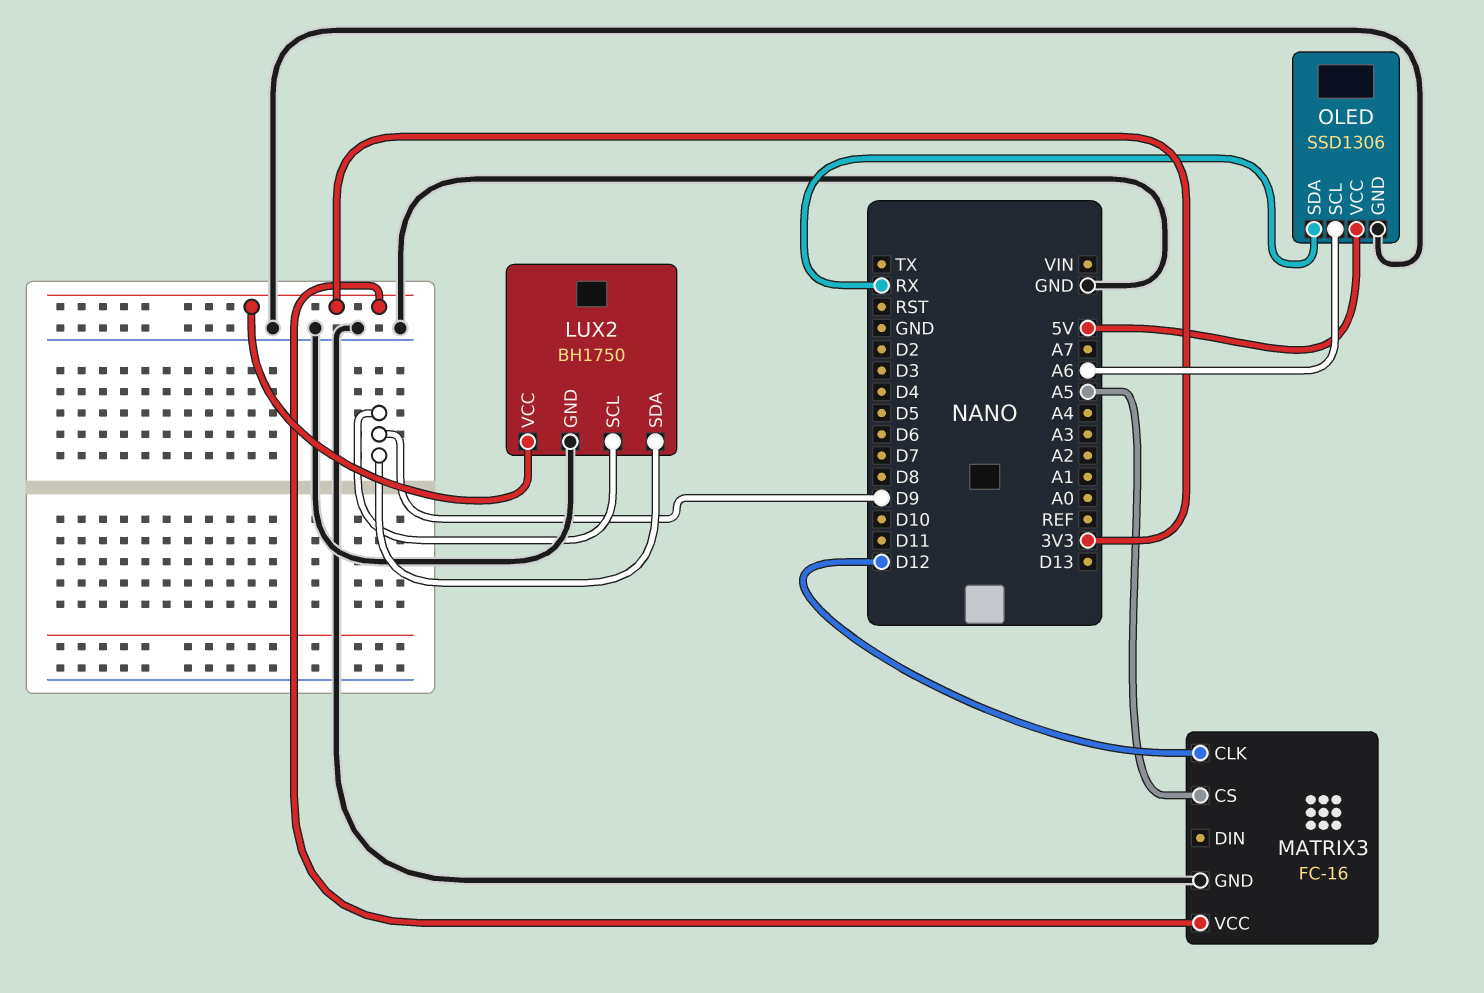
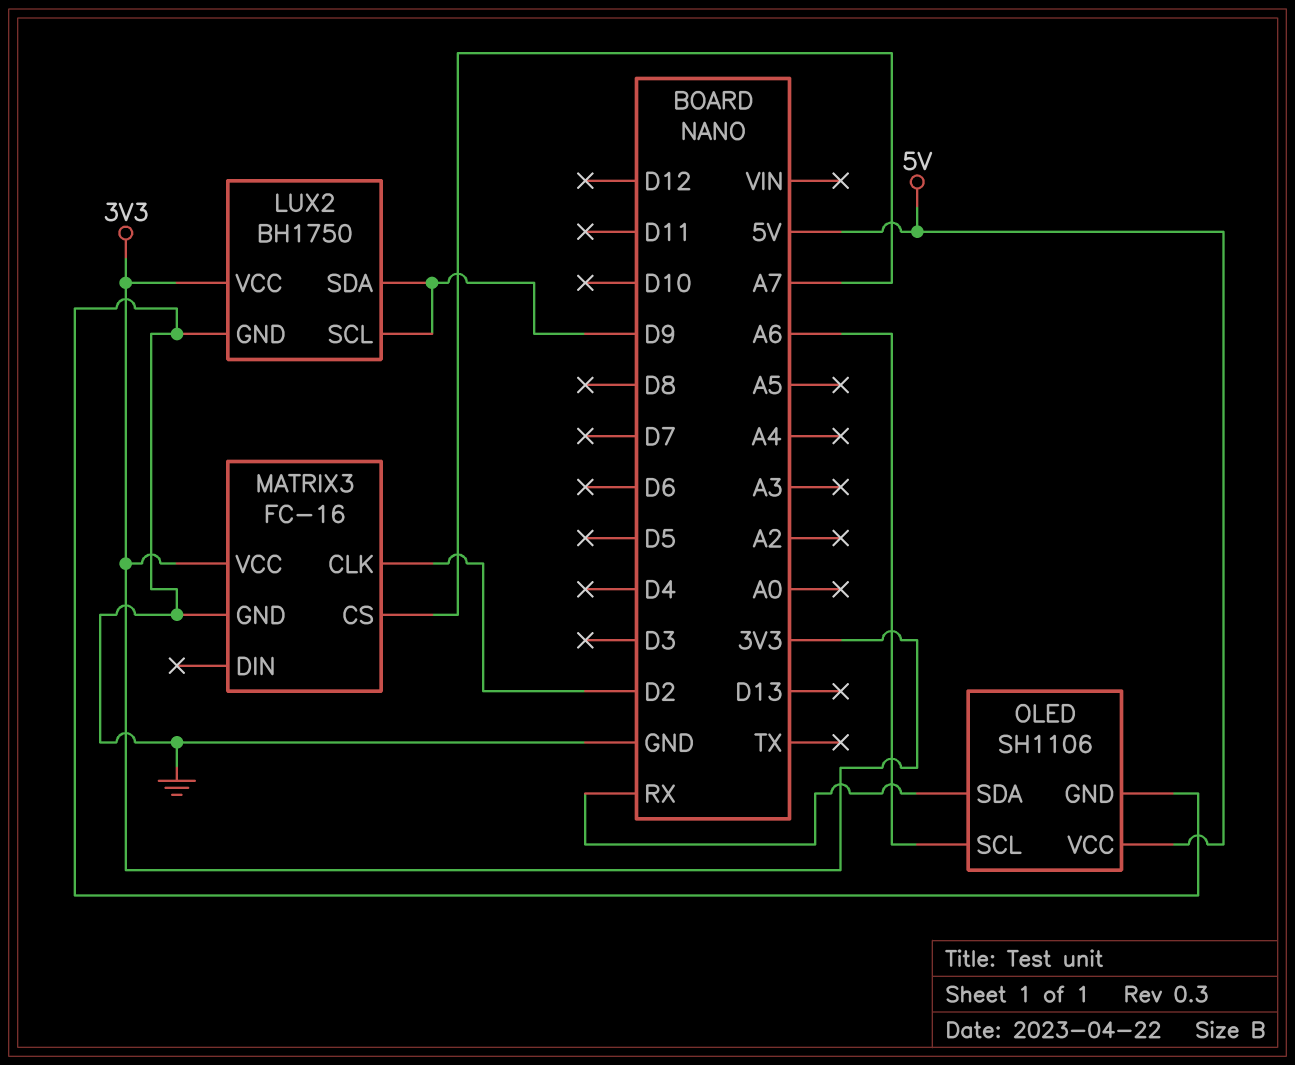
MATRIX3 pin CLK: D12 -> D2
MATRIX3 pin CS: A5 -> A7
OLED: SSD1306 -> SH1106

